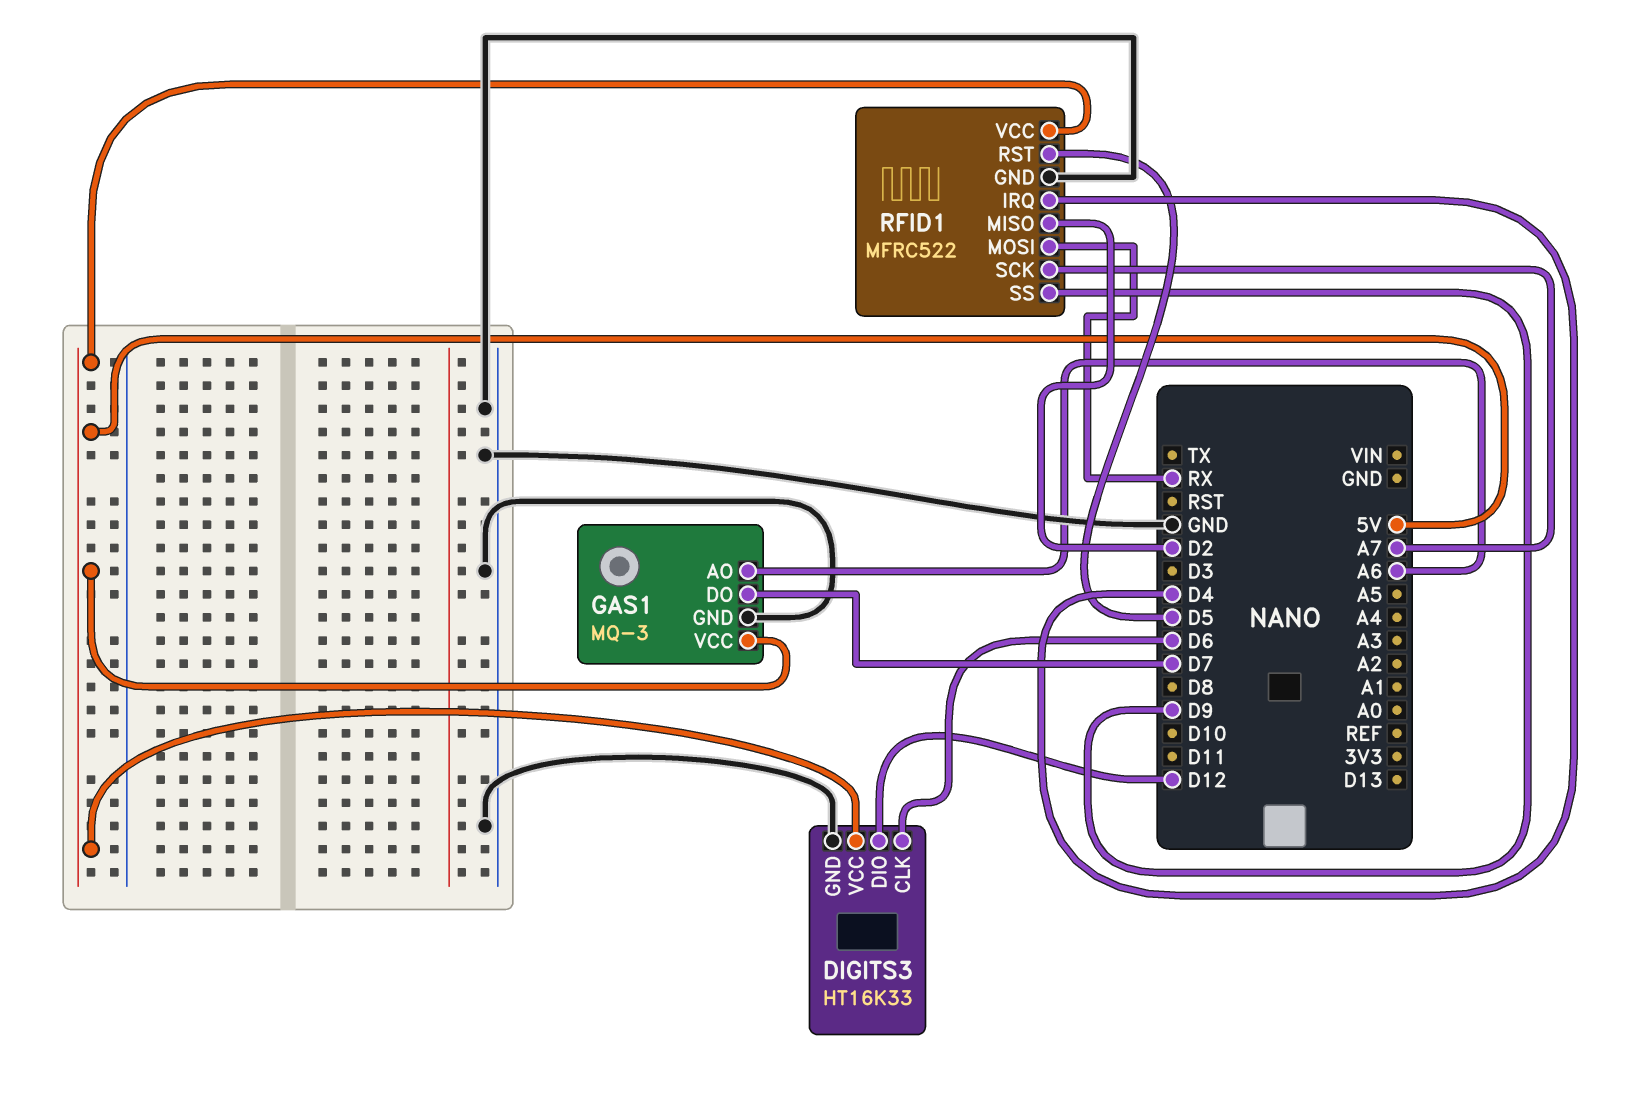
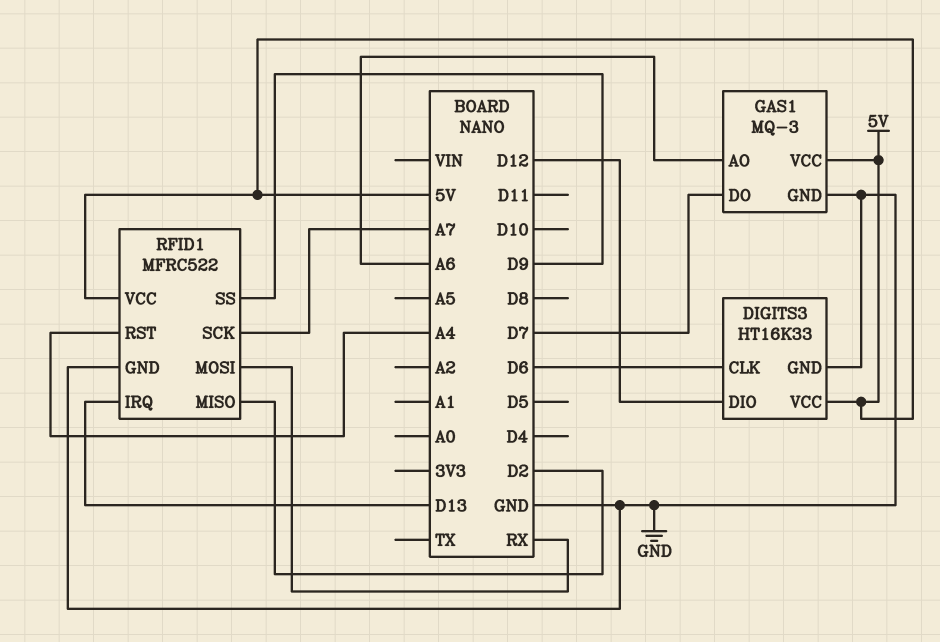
RFID1 pin IRQ: D4 -> D13
RFID1 pin RST: D5 -> A4

